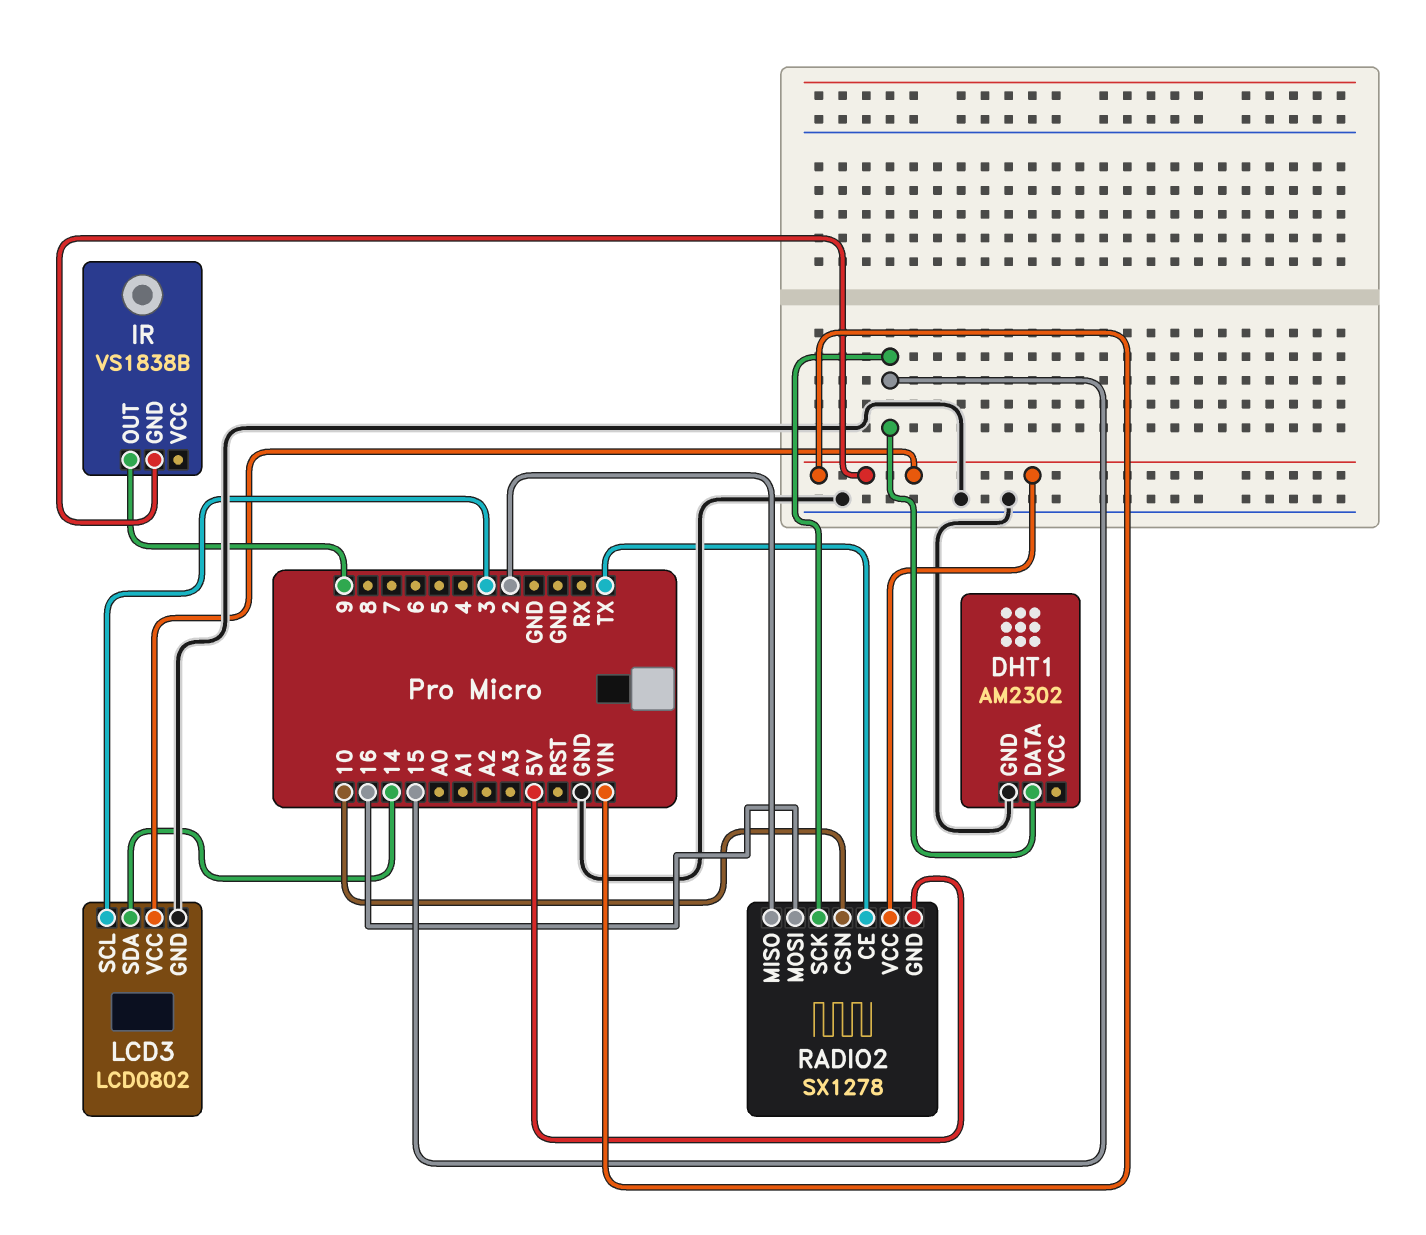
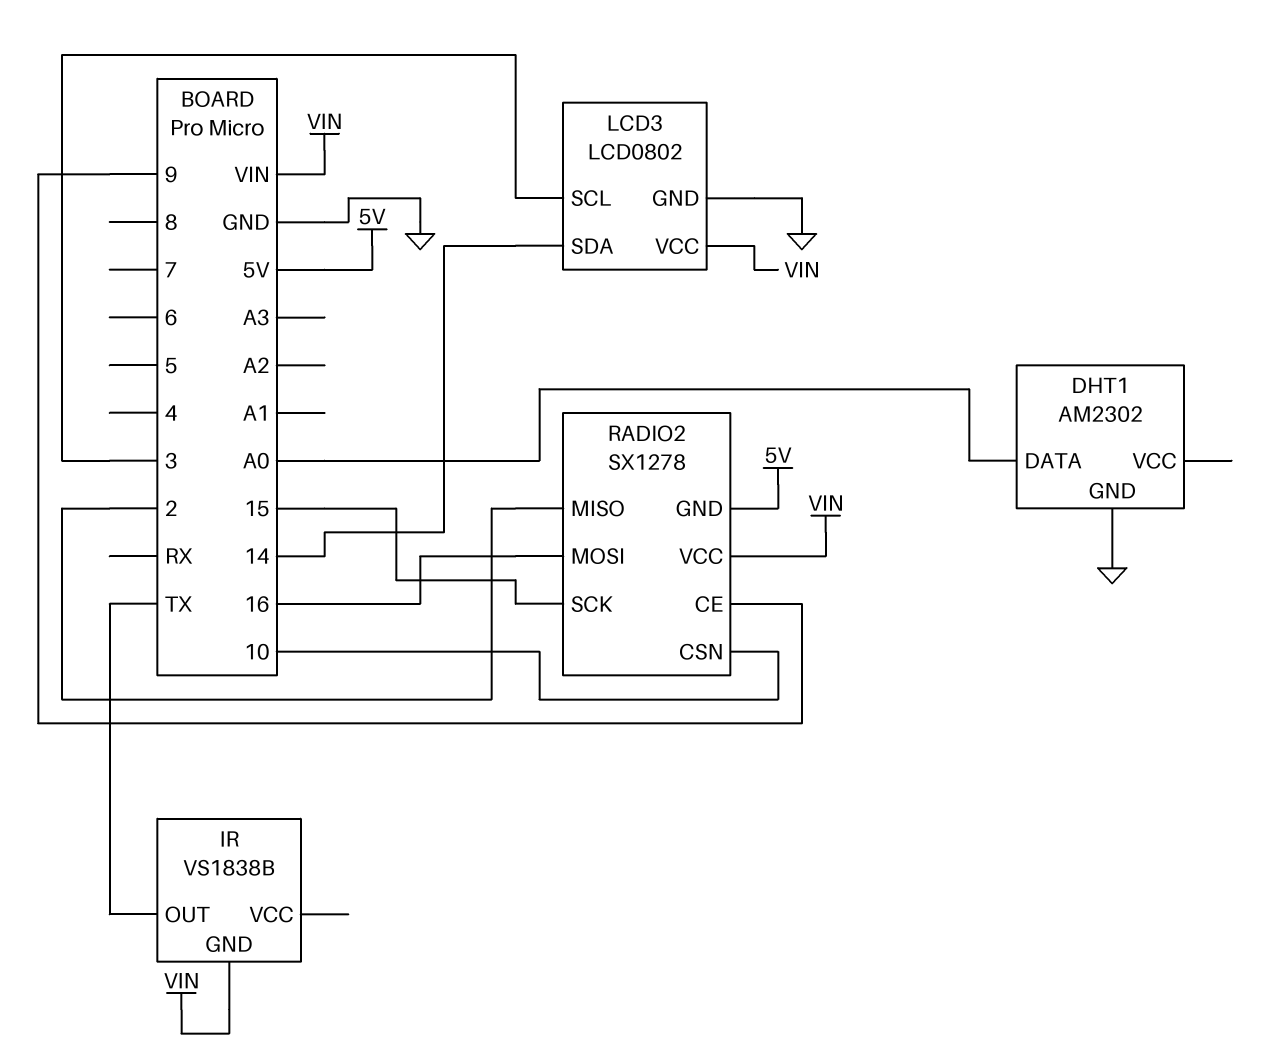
DHT1 pin DATA: 15 -> A0
IR pin OUT: 9 -> TX
RADIO2 pin CE: TX -> 9

